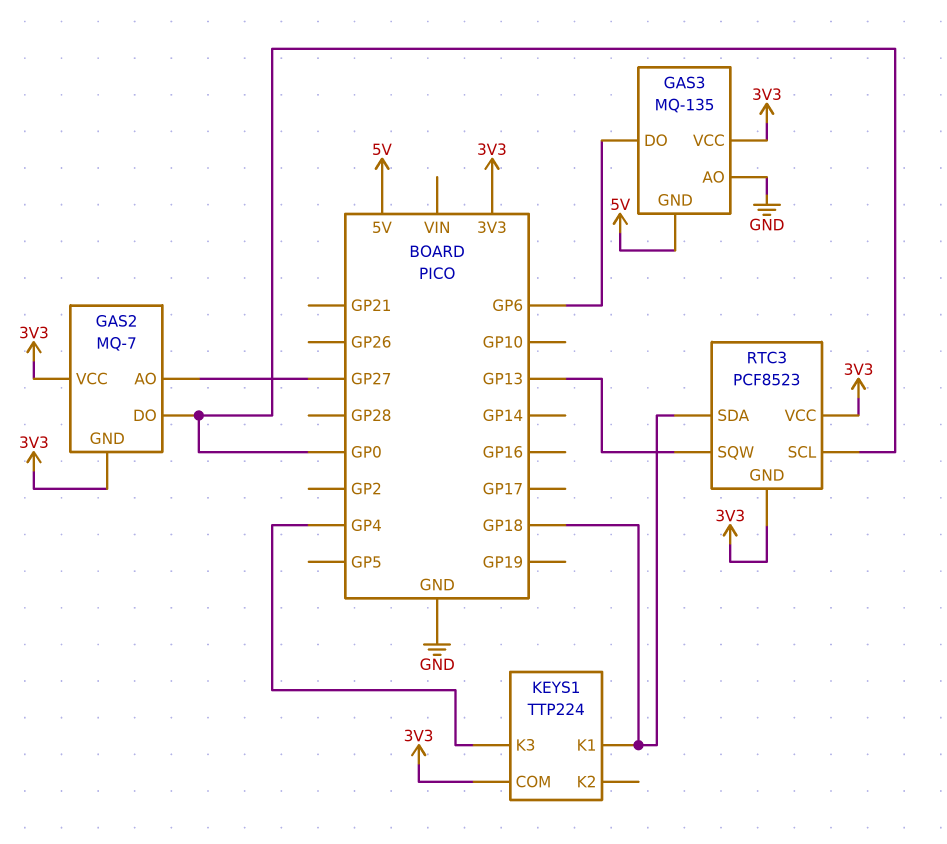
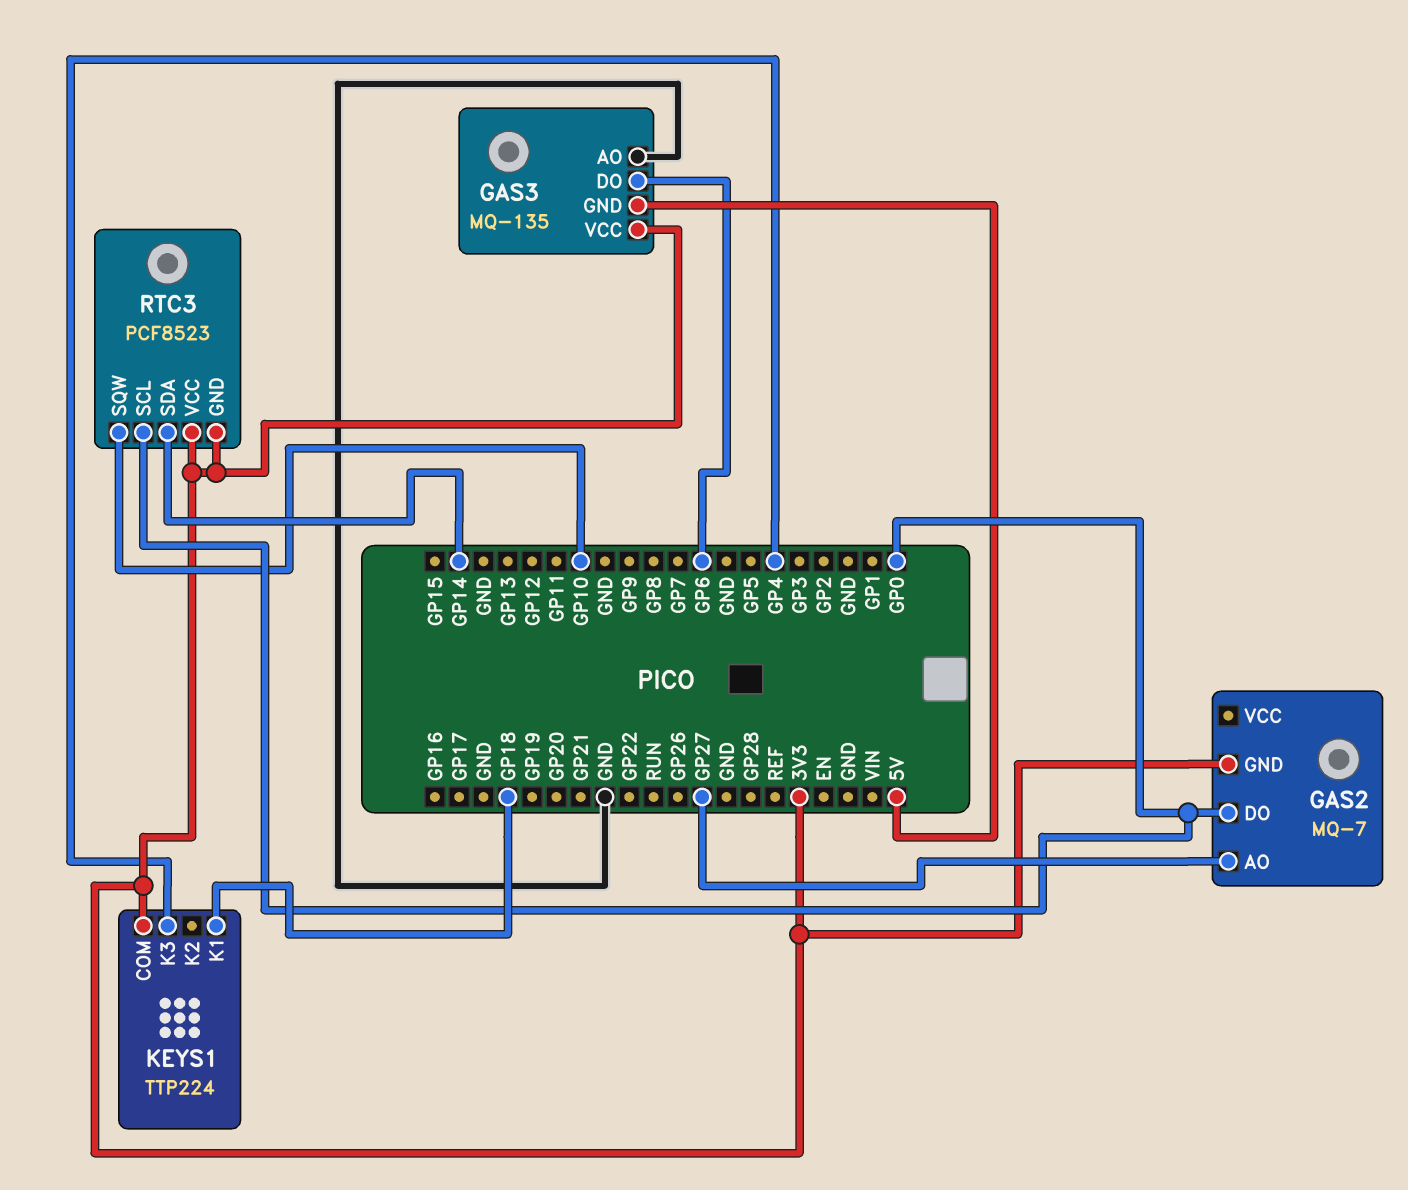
GAS2 pin VCC: 3V3 -> none
RTC3 pin SDA: GP18 -> GP14
RTC3 pin SQW: GP13 -> GP10

